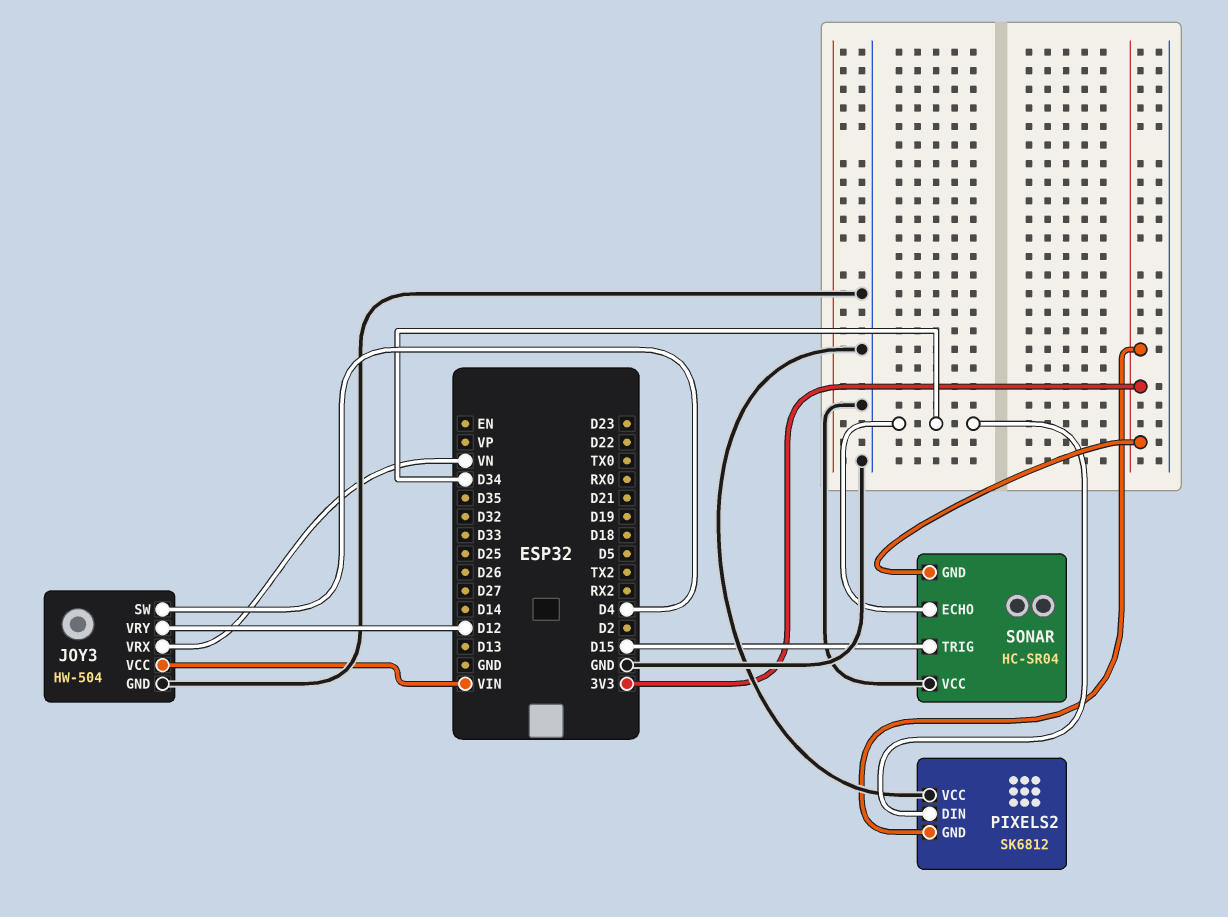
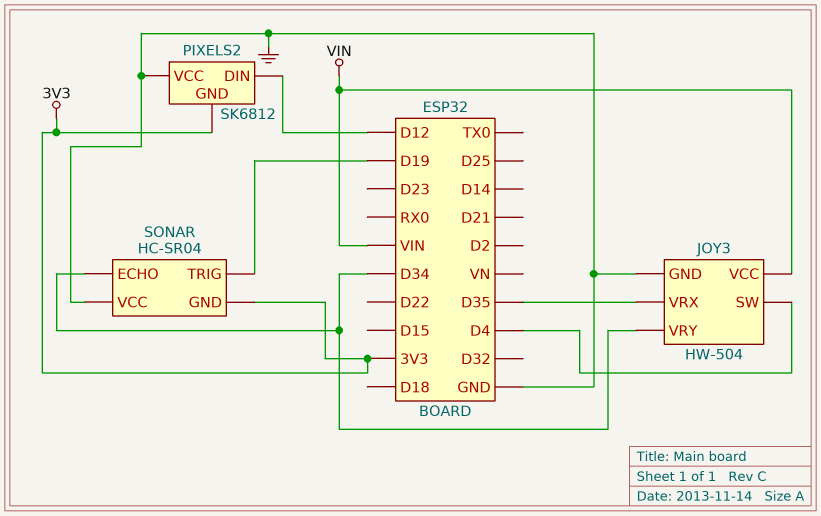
JOY3 pin VRX: VN -> D35
JOY3 pin VRY: D12 -> D34
PIXELS2 pin DIN: D34 -> D12
SONAR pin TRIG: D15 -> D19

